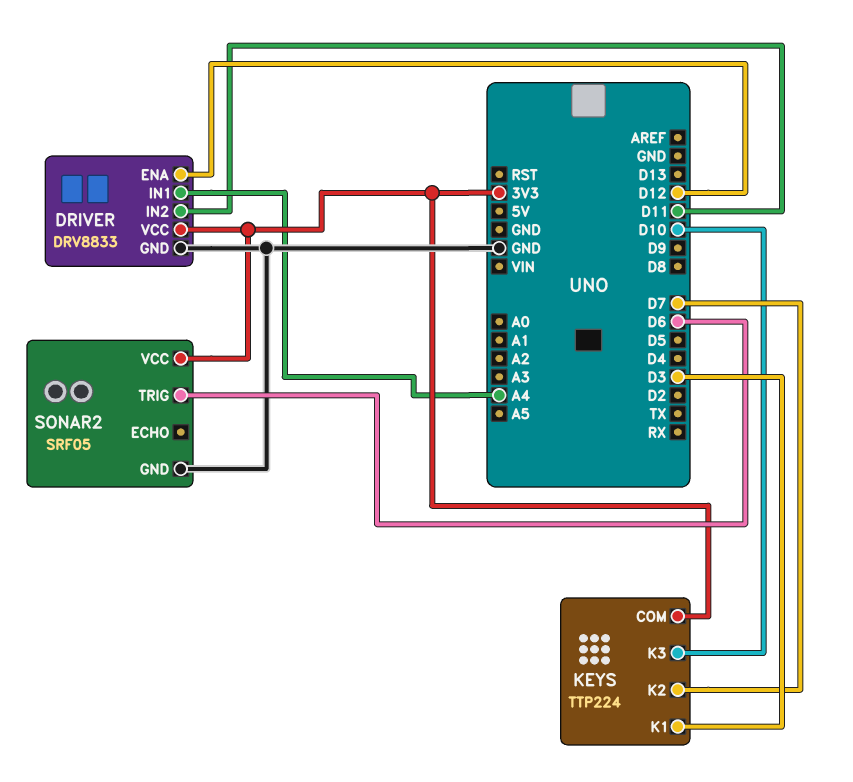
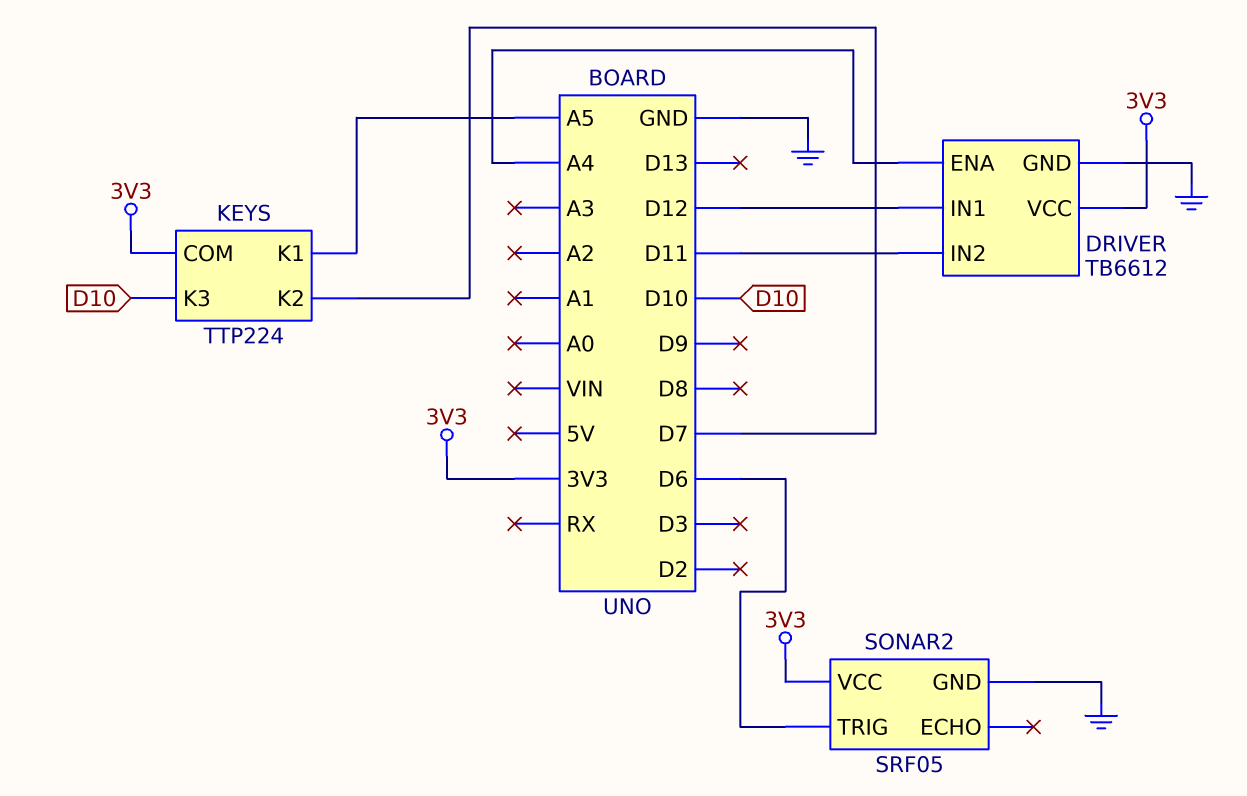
DRIVER: DRV8833 -> TB6612
DRIVER pin ENA: D12 -> A4
DRIVER pin IN1: A4 -> D12
KEYS pin K1: D3 -> A5

